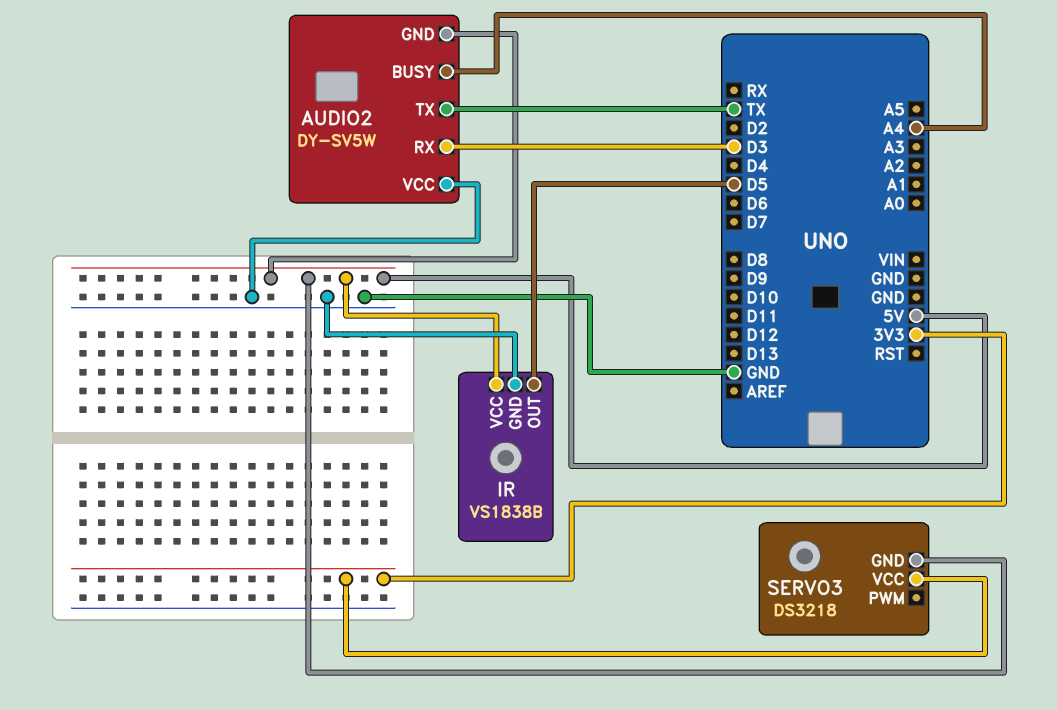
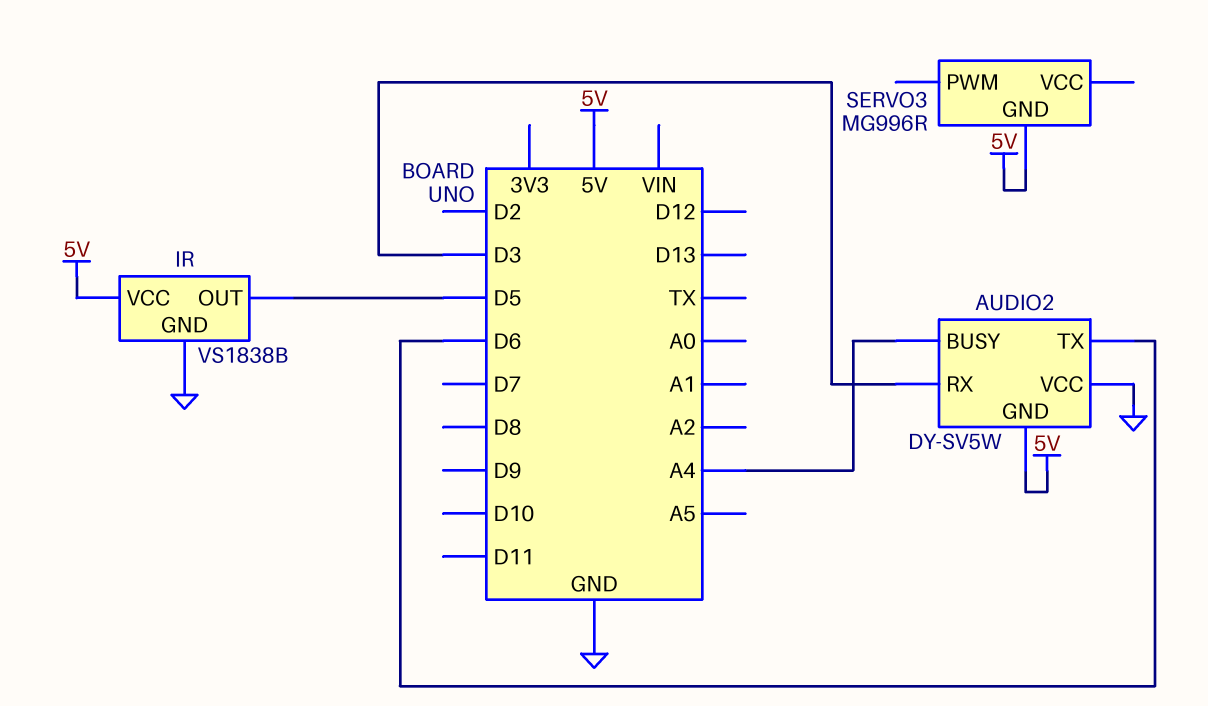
AUDIO2 pin TX: TX -> D6
SERVO3: DS3218 -> MG996R
SERVO3 pin VCC: 3V3 -> none

